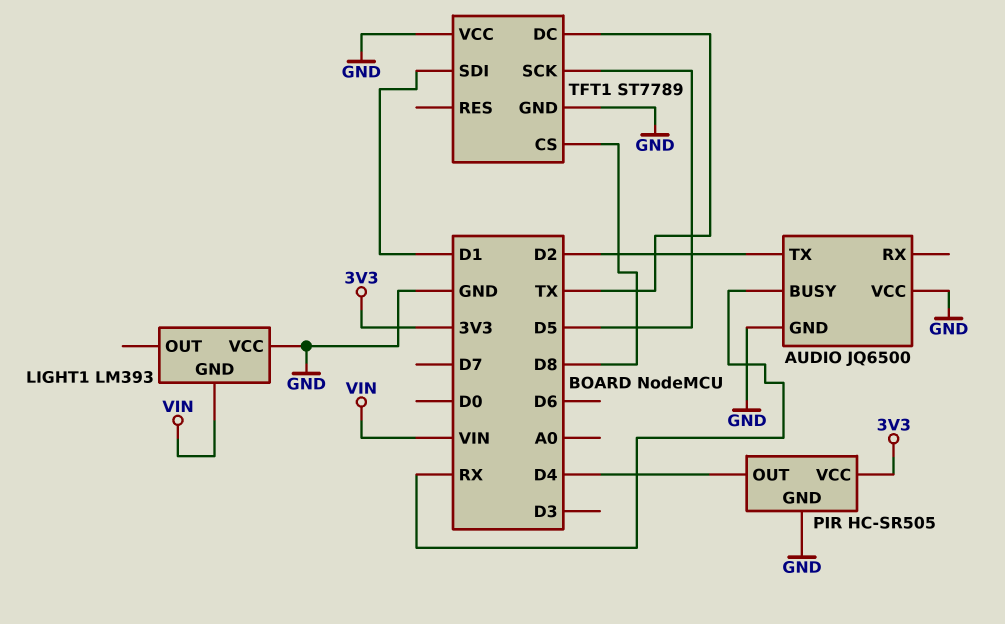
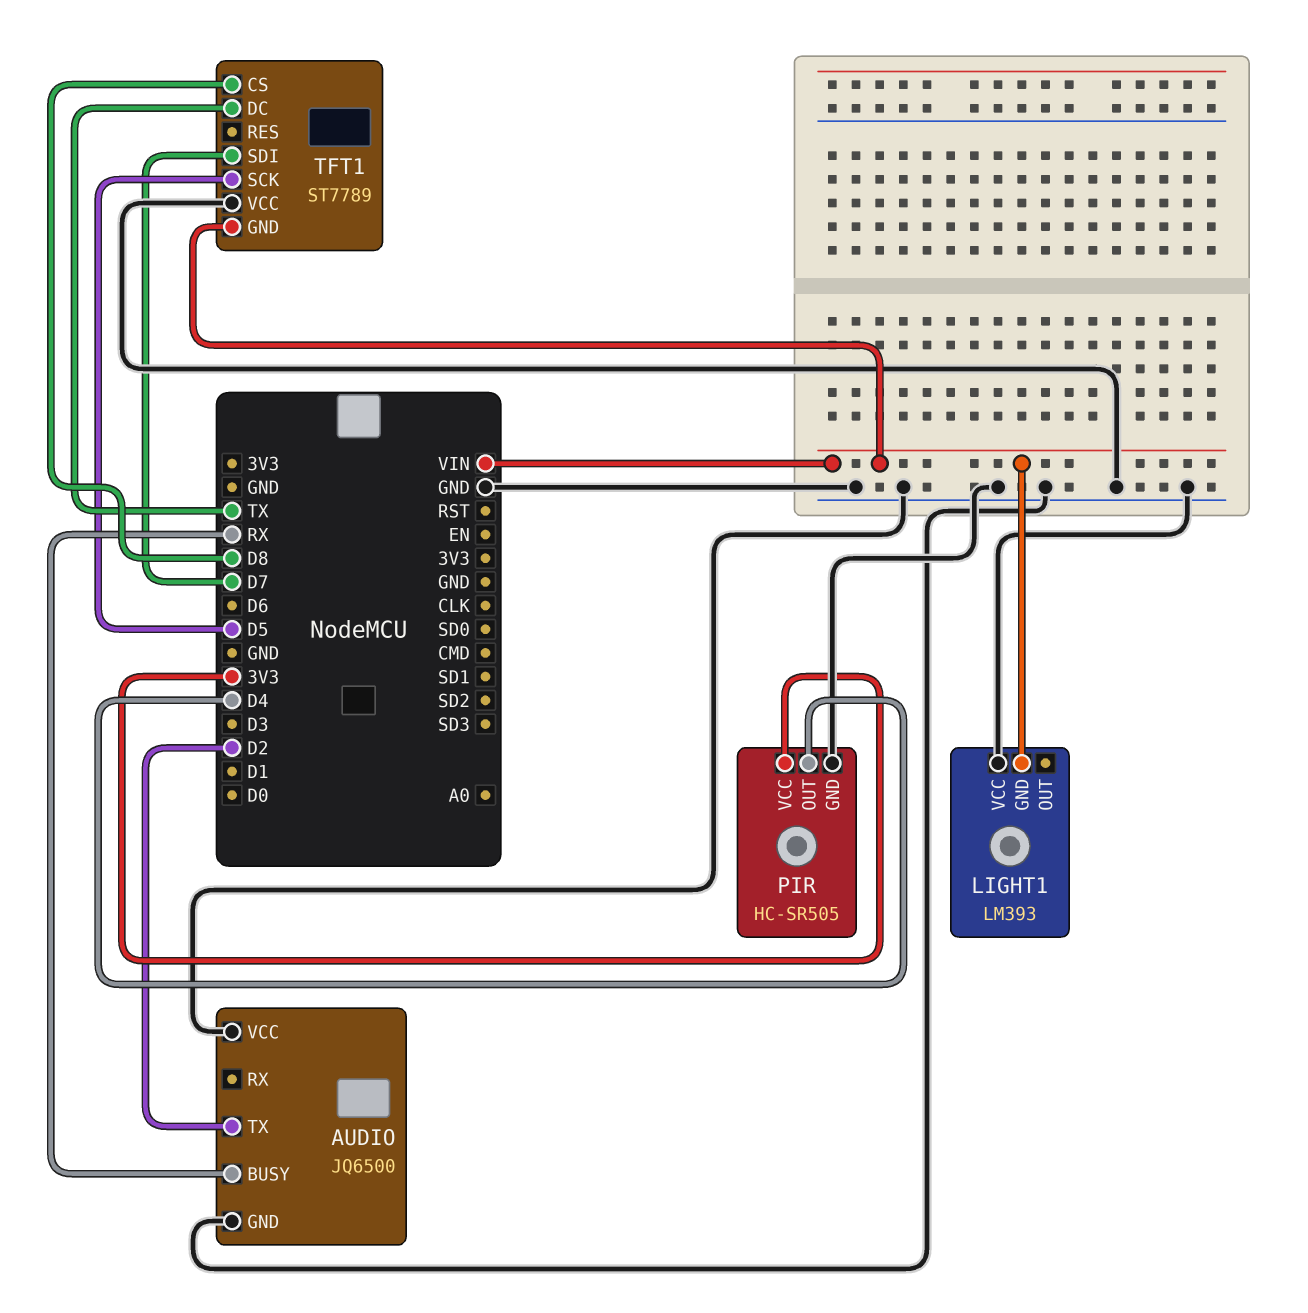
TFT1 pin GND: GND -> VIN
TFT1 pin SDI: D1 -> D7

